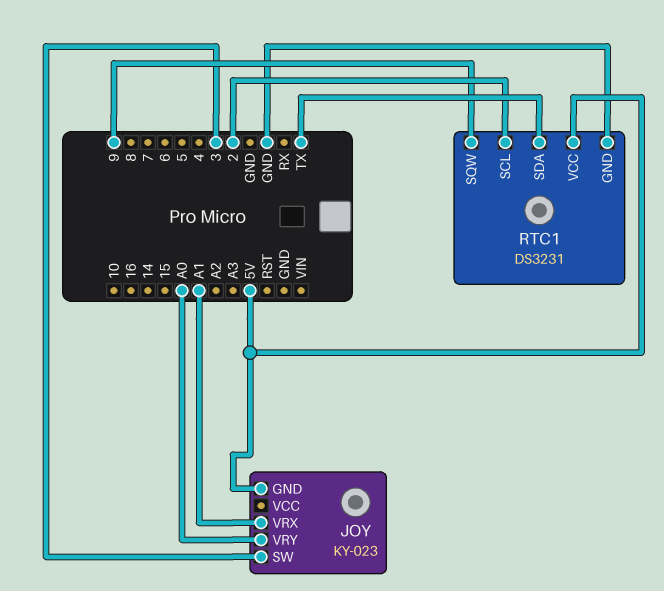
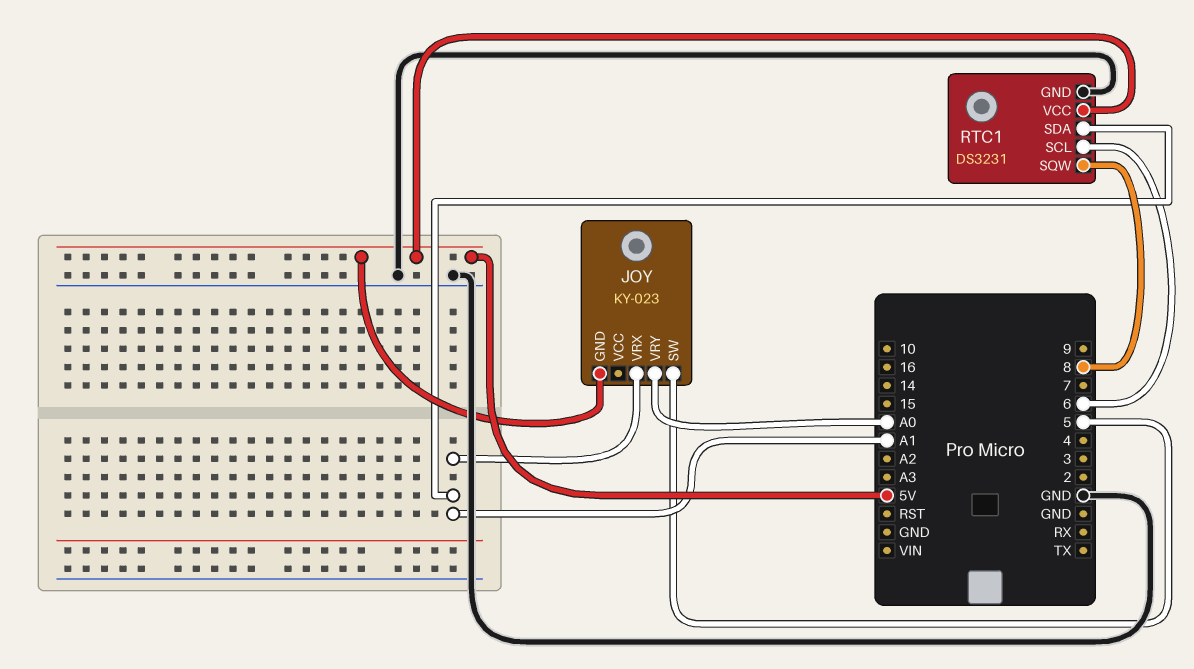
JOY pin SW: 3 -> 5
RTC1 pin SCL: 2 -> 6
RTC1 pin SDA: TX -> A1
RTC1 pin SQW: 9 -> 8

